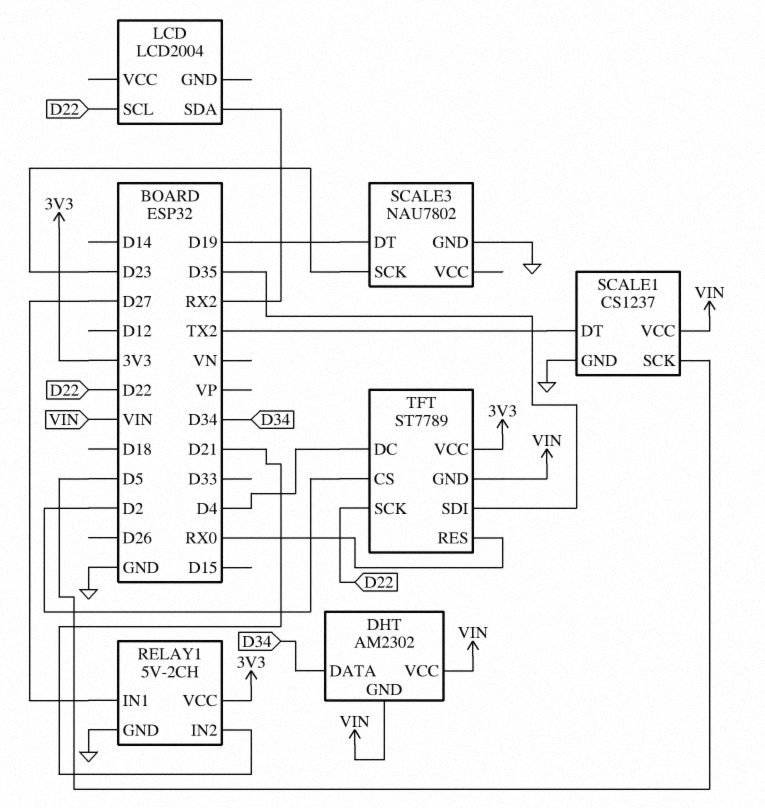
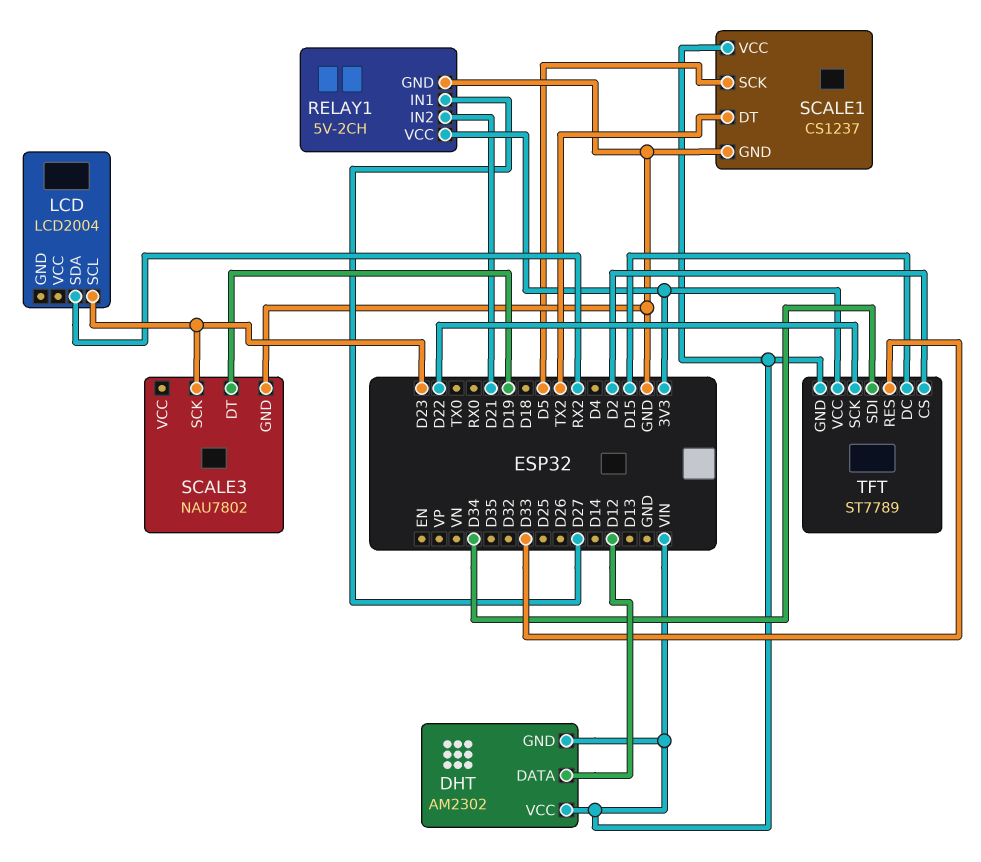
DHT pin DATA: D34 -> D12
LCD pin SCL: D22 -> D23
TFT pin DC: D4 -> D15
TFT pin RES: RX0 -> D33
TFT pin SDI: D35 -> D34

